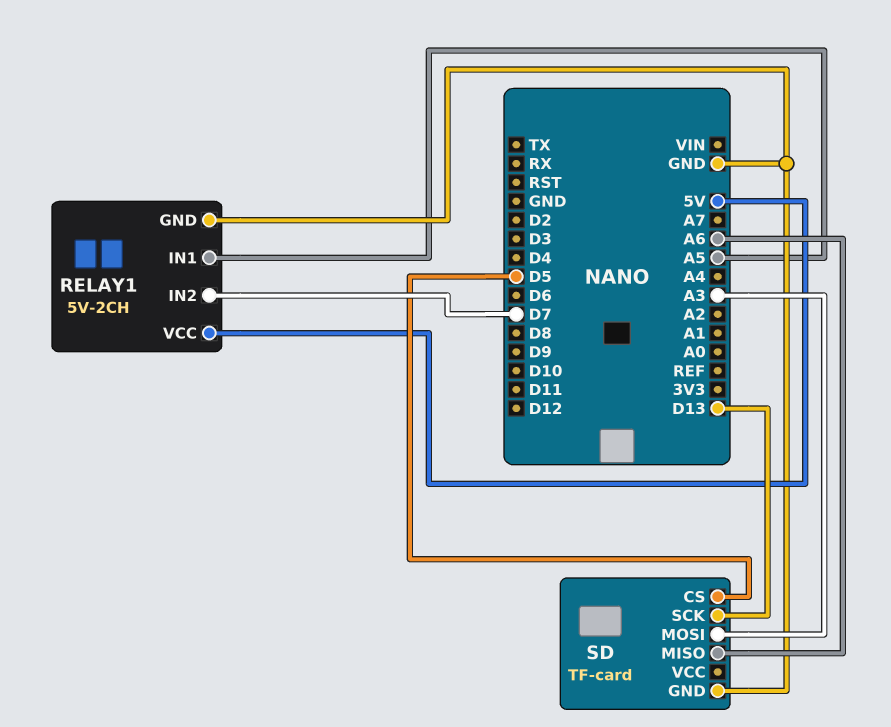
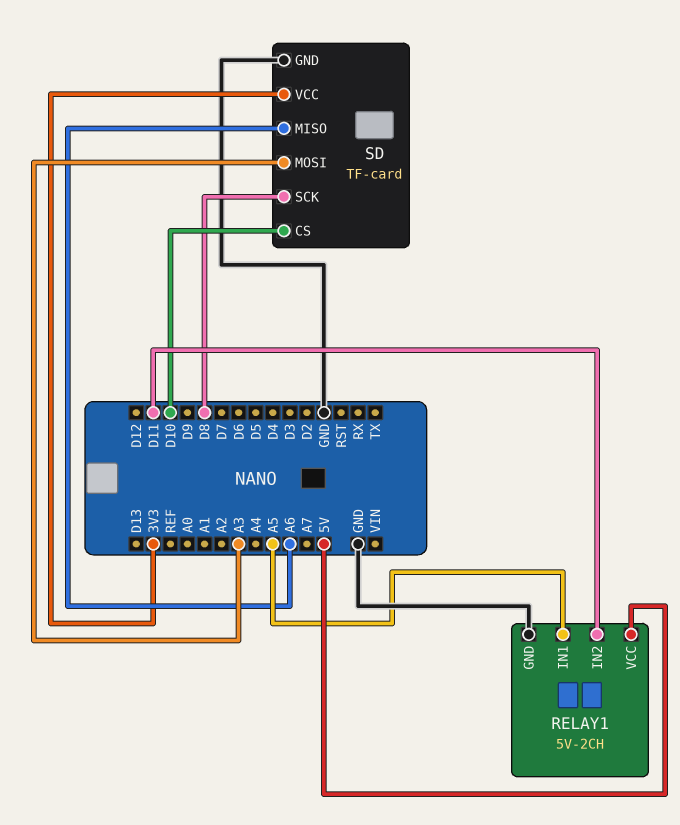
RELAY1 pin IN2: D7 -> D11
SD pin CS: D5 -> D10
SD pin SCK: D13 -> D8
SD pin VCC: none -> 3V3

